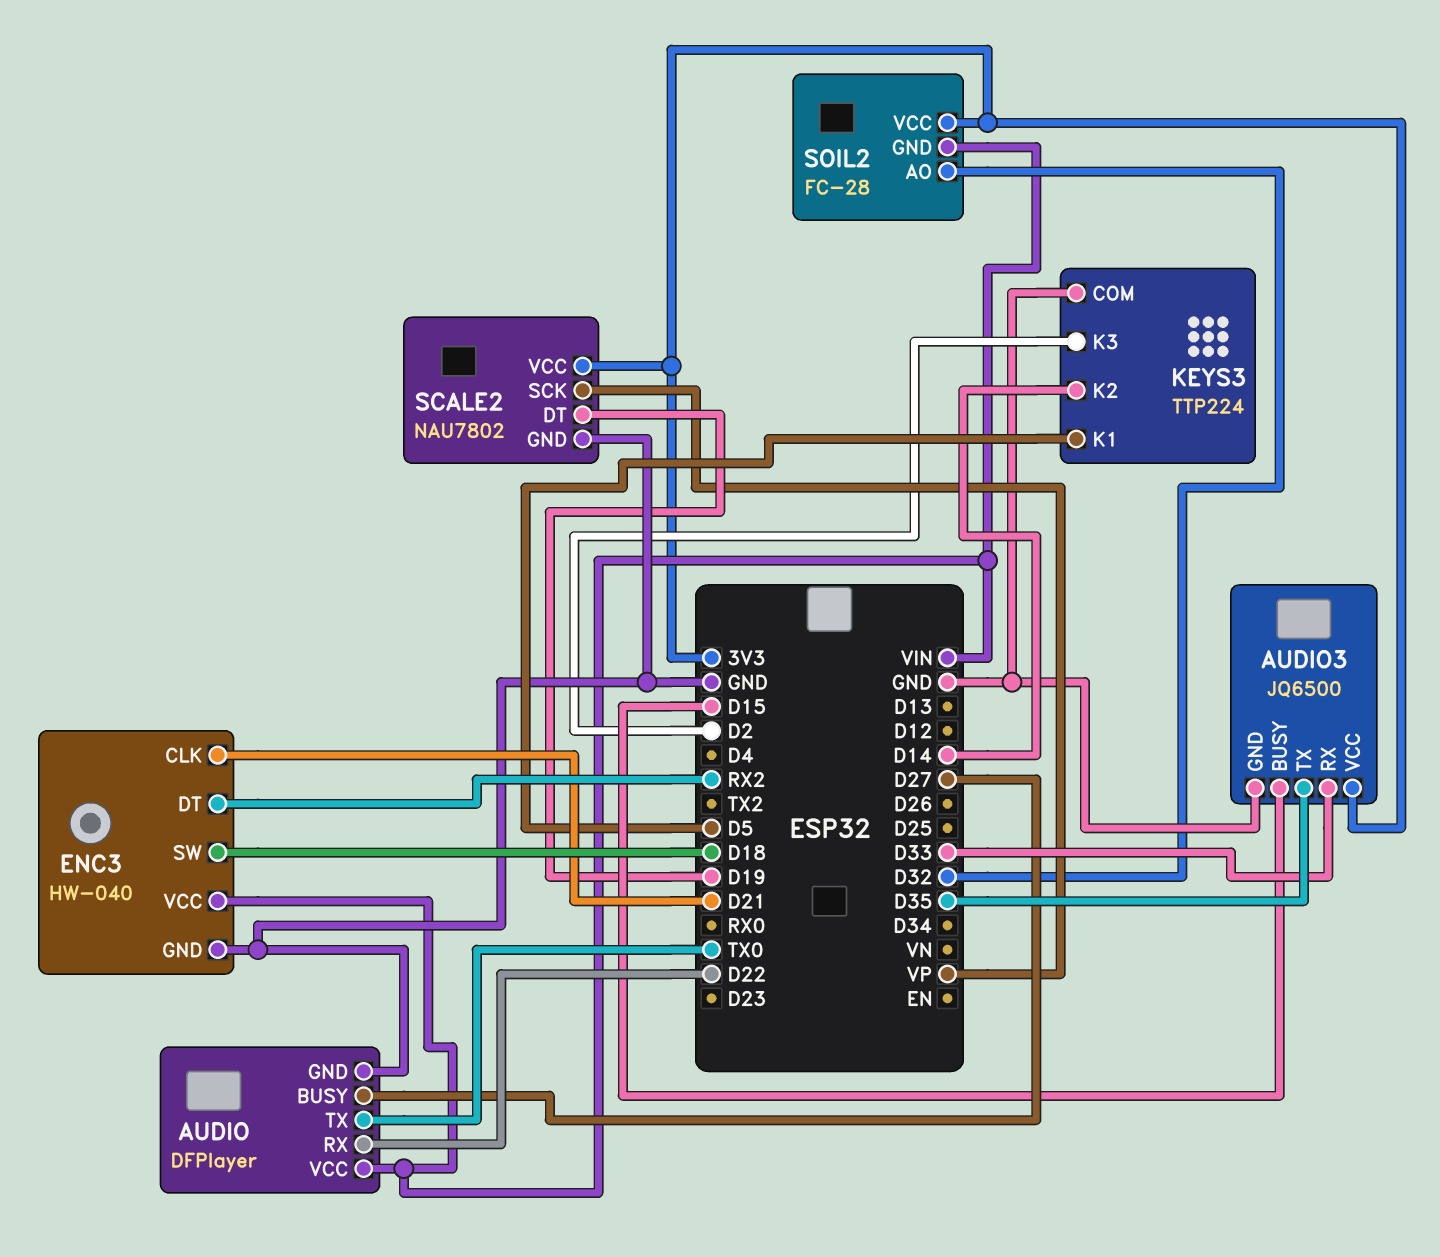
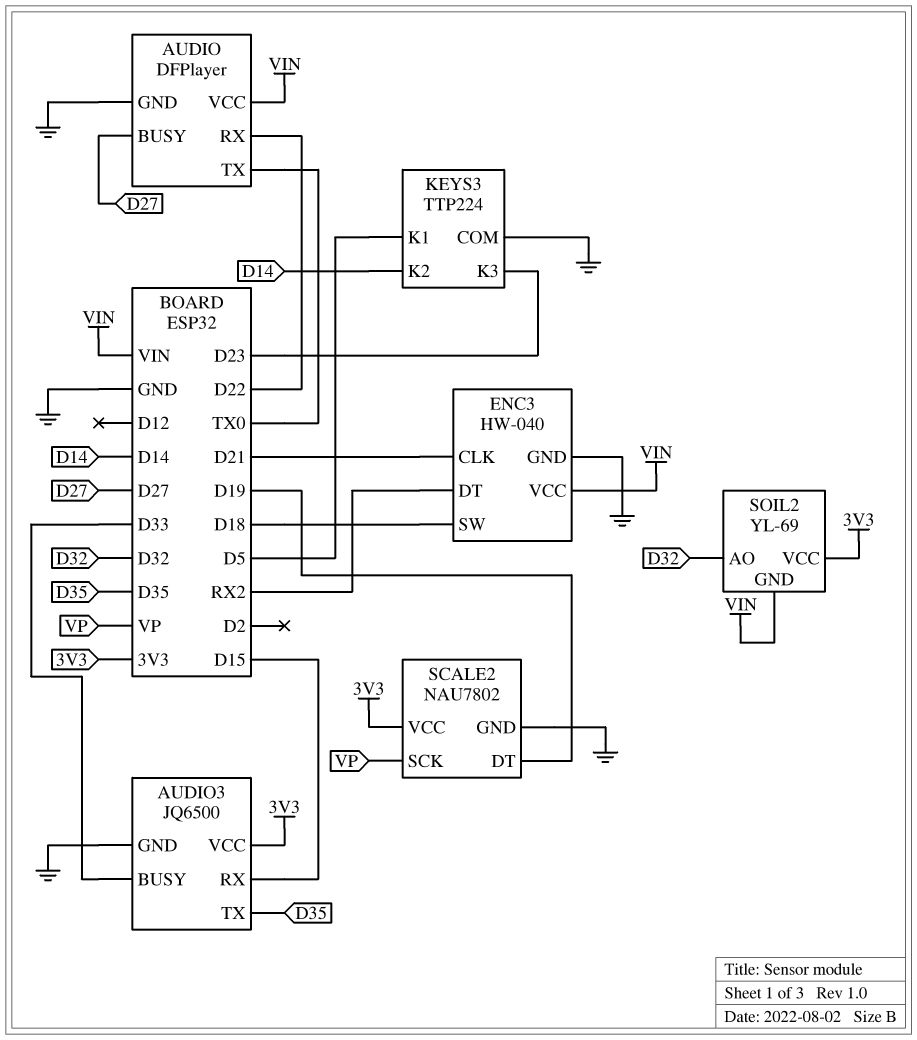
AUDIO3 pin BUSY: D15 -> D33
AUDIO3 pin RX: D33 -> D15
KEYS3 pin K3: D2 -> D23
SOIL2: FC-28 -> YL-69

